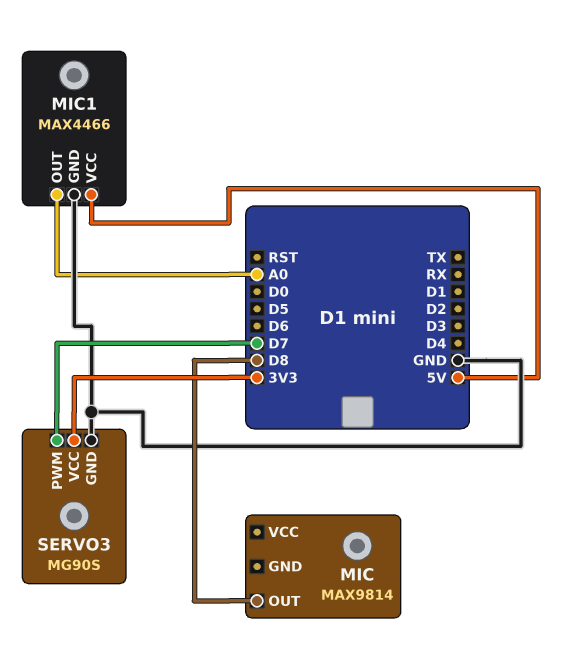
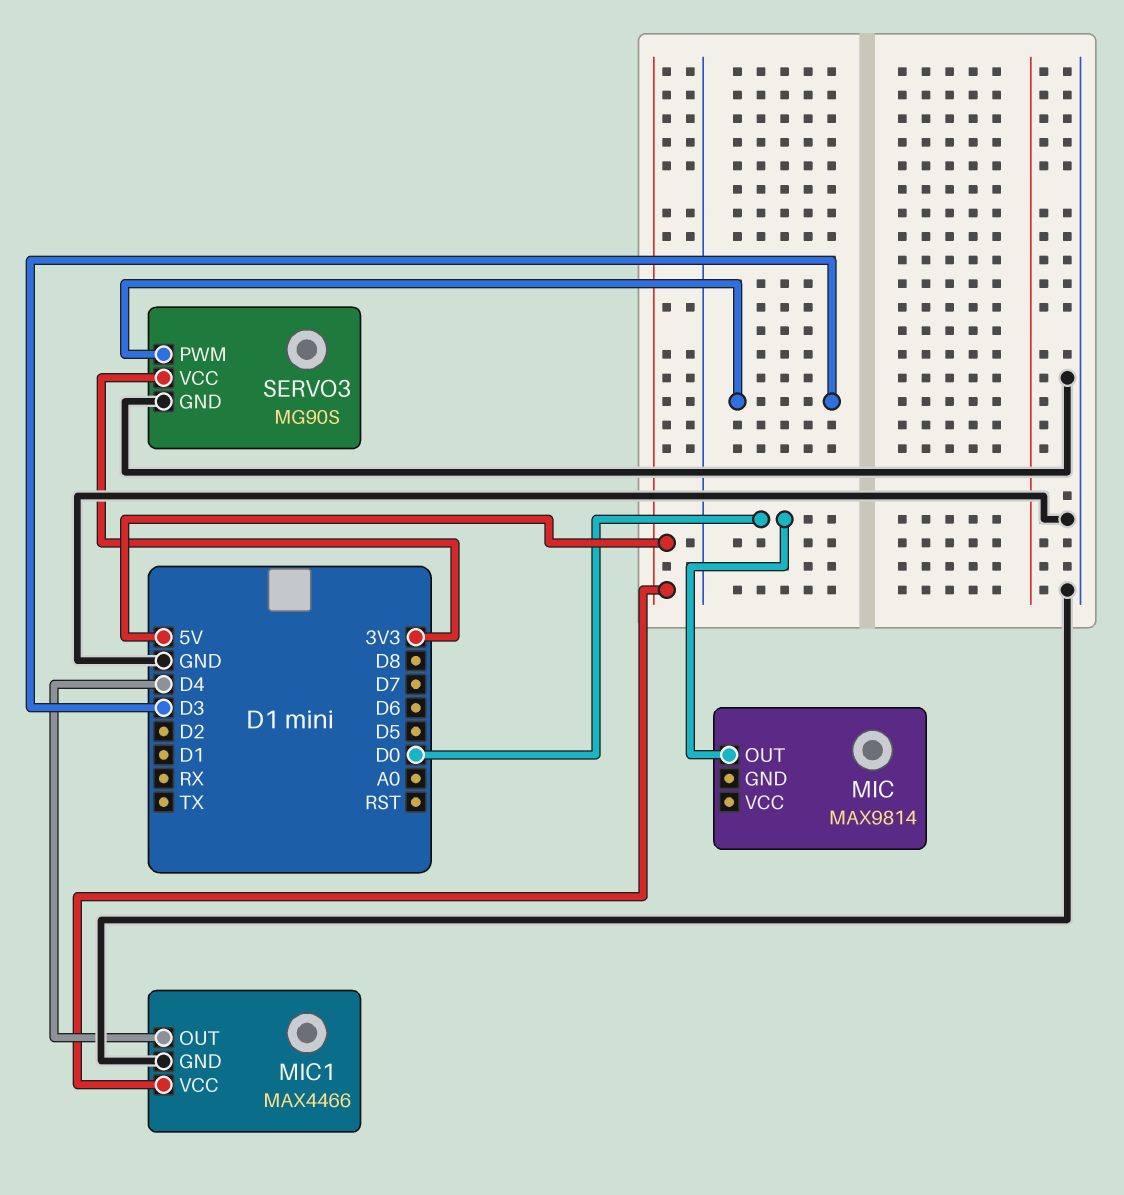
MIC pin OUT: D8 -> D0
MIC1 pin OUT: A0 -> D4
SERVO3 pin PWM: D7 -> D3

